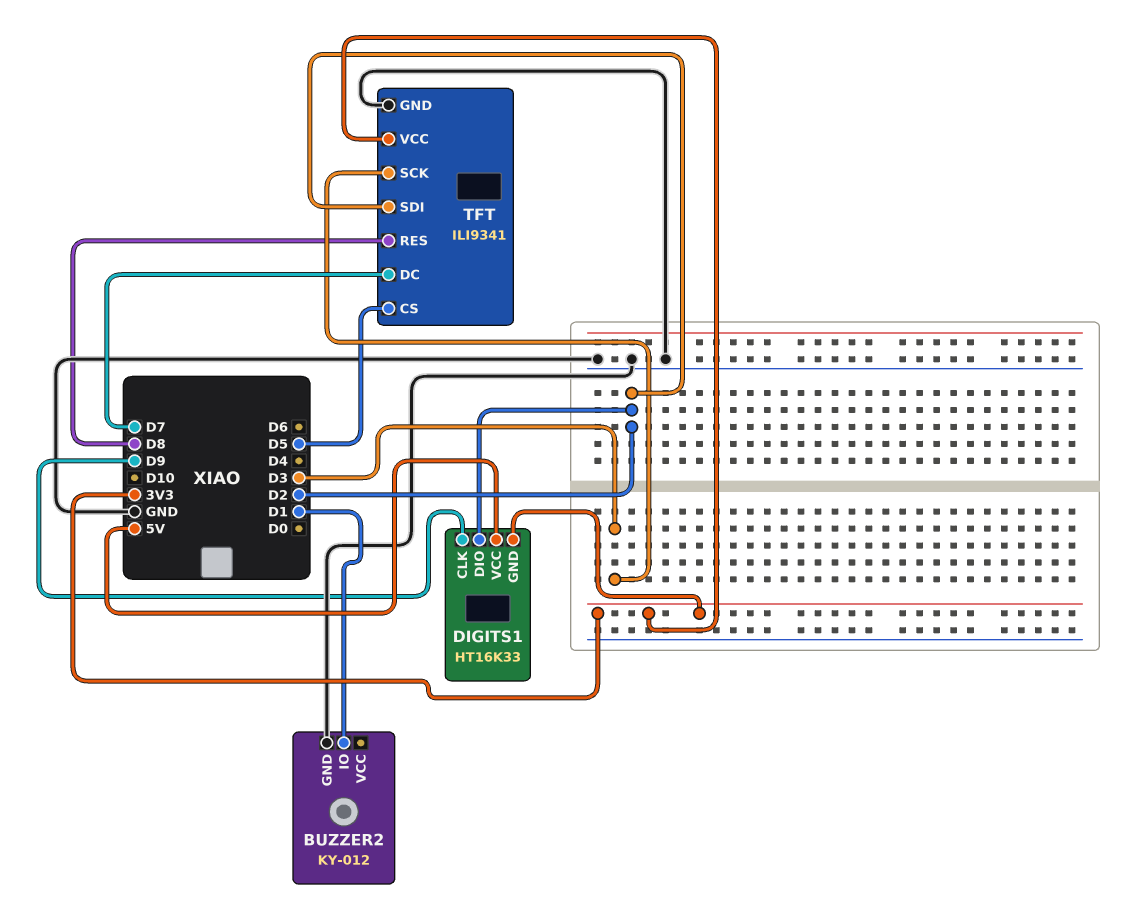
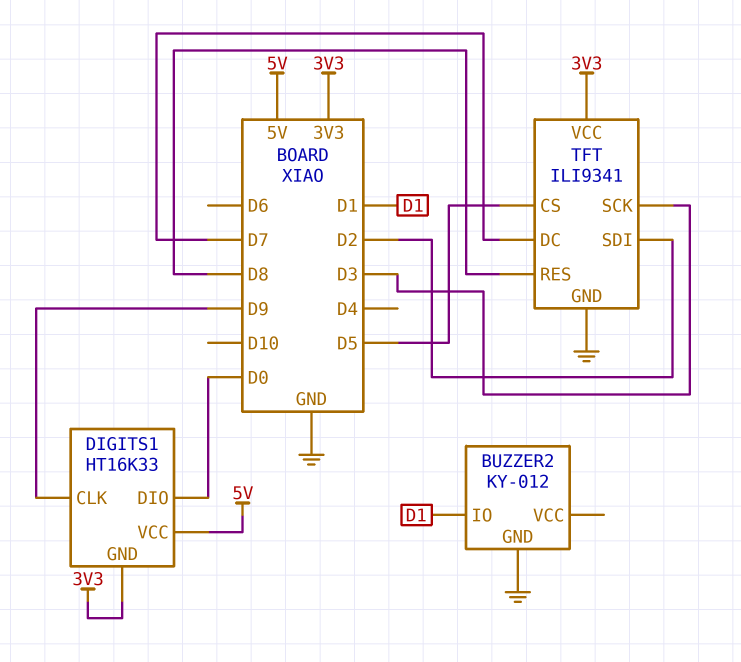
DIGITS1 pin DIO: D2 -> D0

